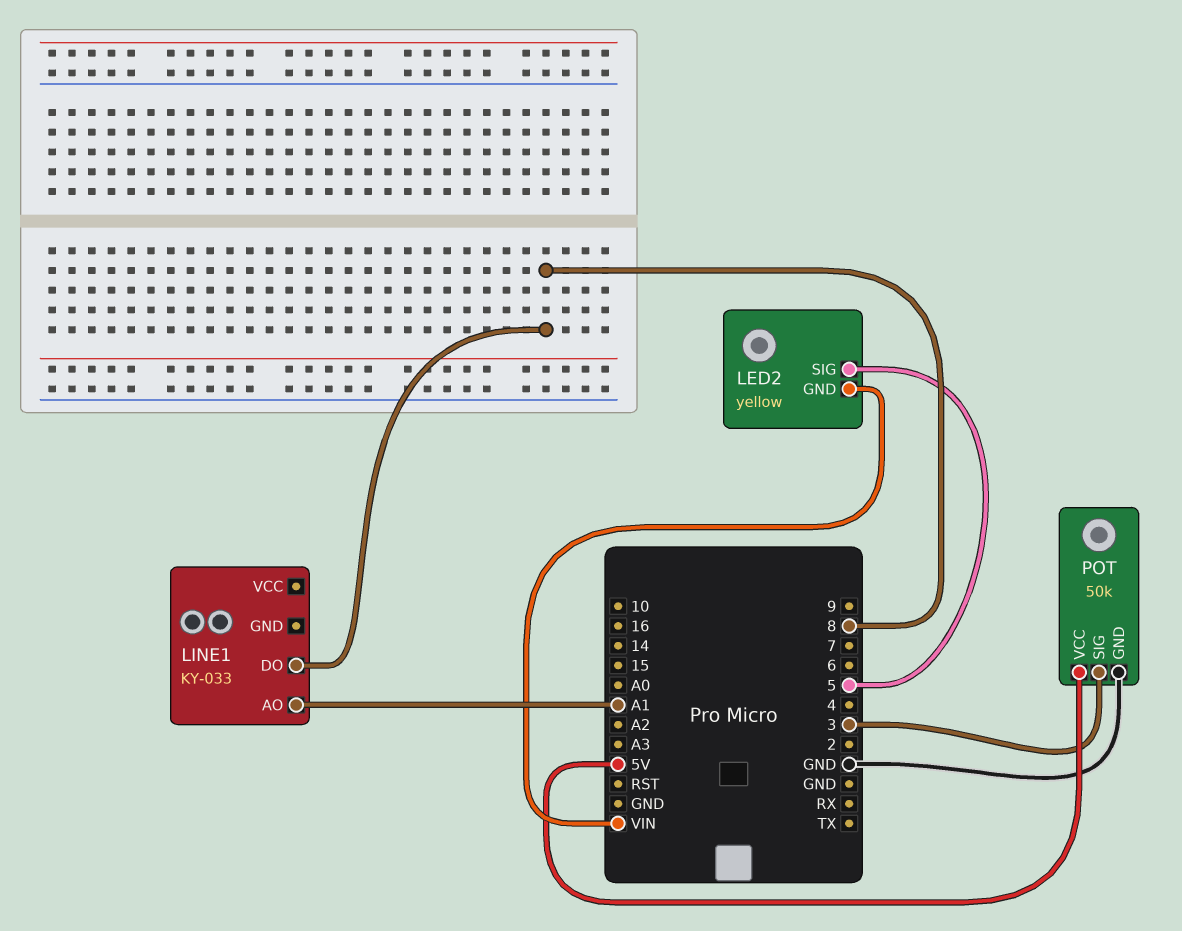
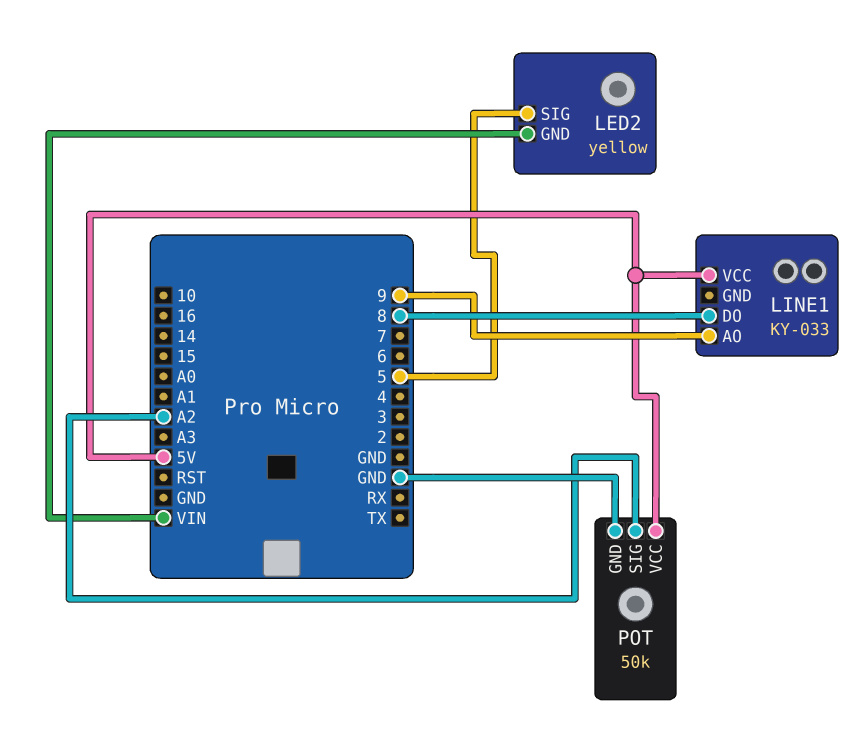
LINE1 pin AO: A1 -> 9
LINE1 pin VCC: none -> 5V
POT pin SIG: 3 -> A2

